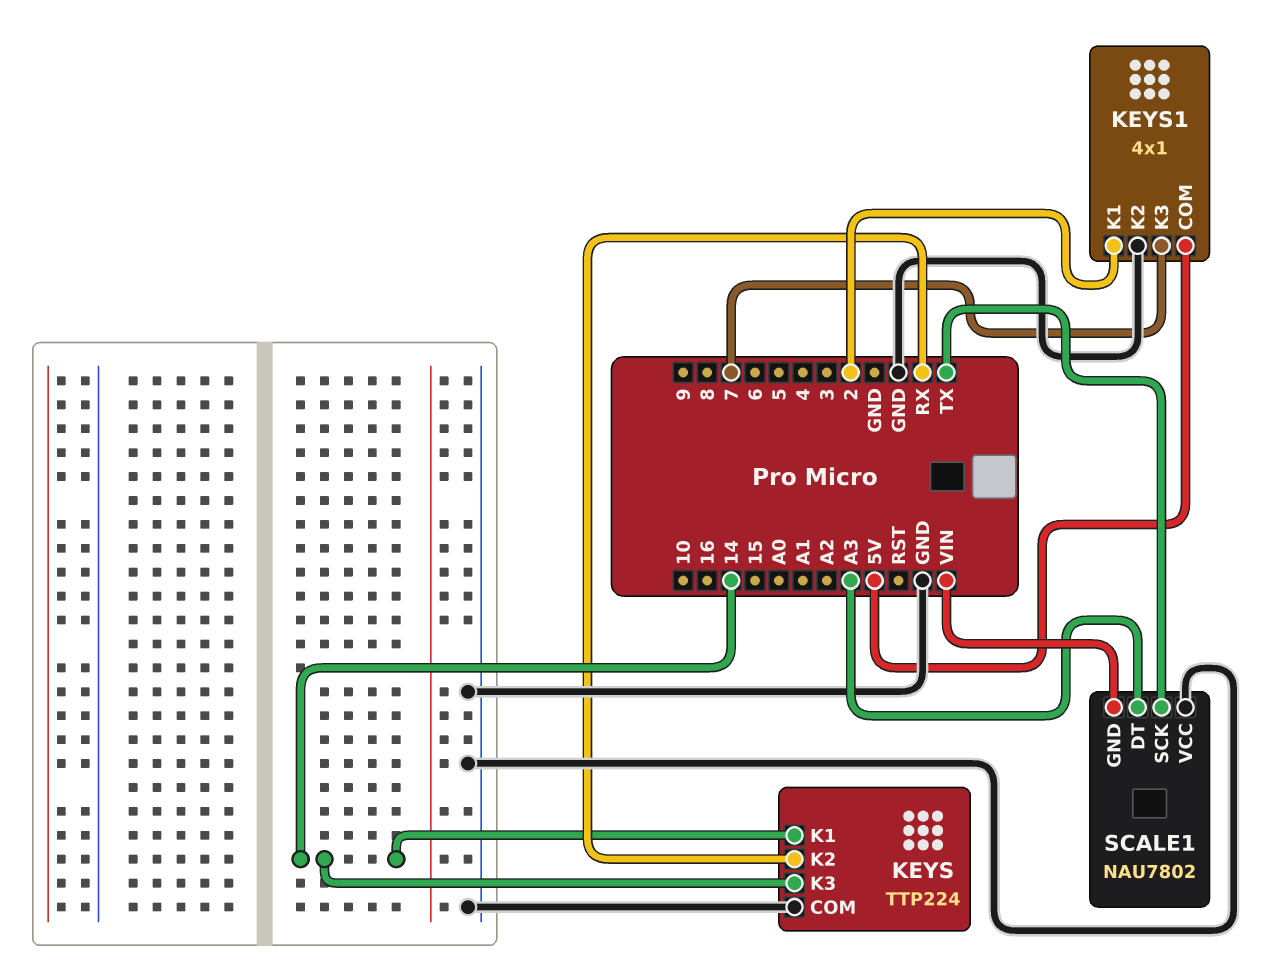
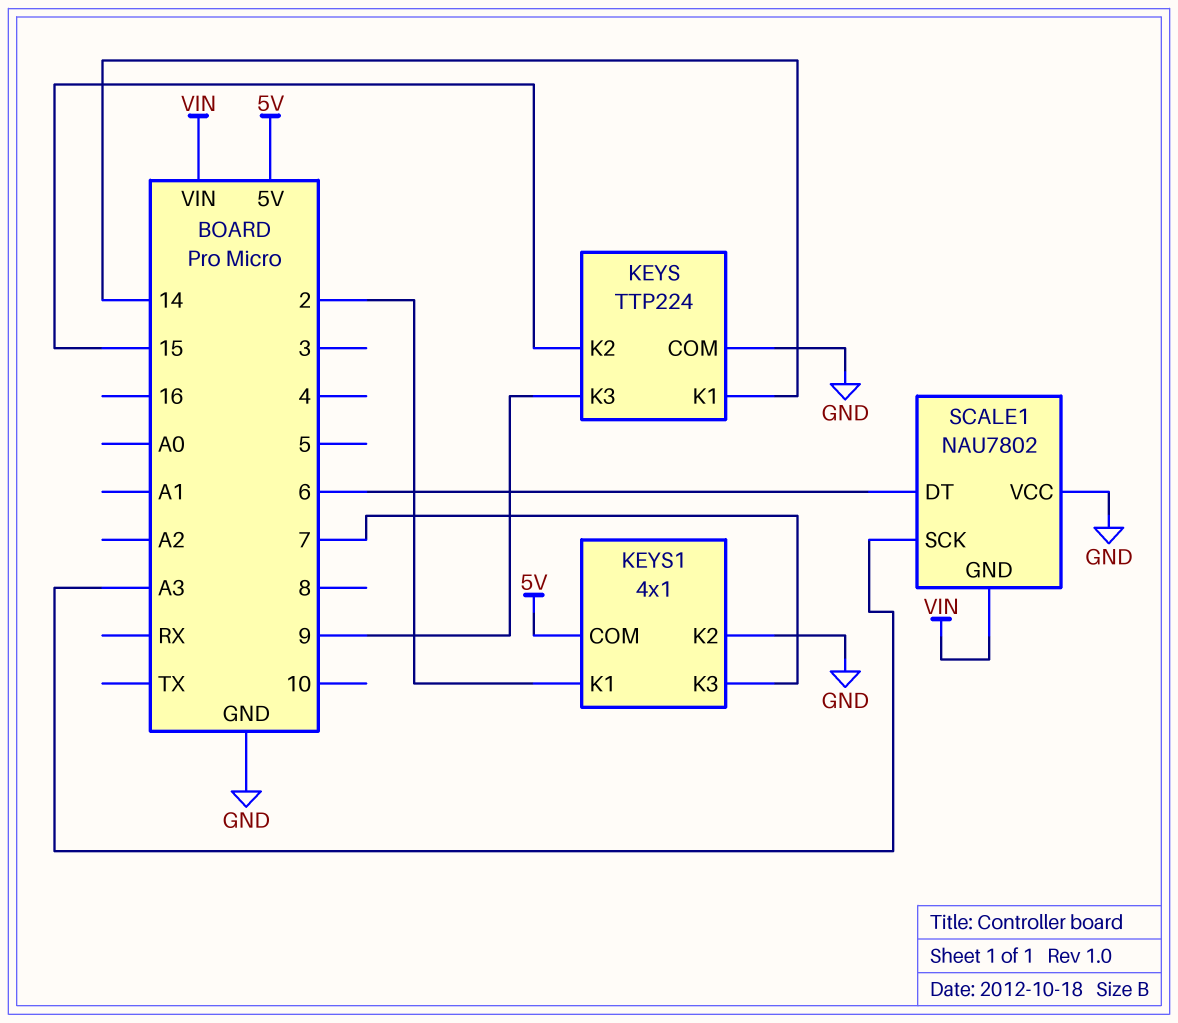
KEYS pin K2: RX -> 15
KEYS pin K3: 14 -> 9
SCALE1 pin DT: A3 -> 6
SCALE1 pin SCK: TX -> A3

